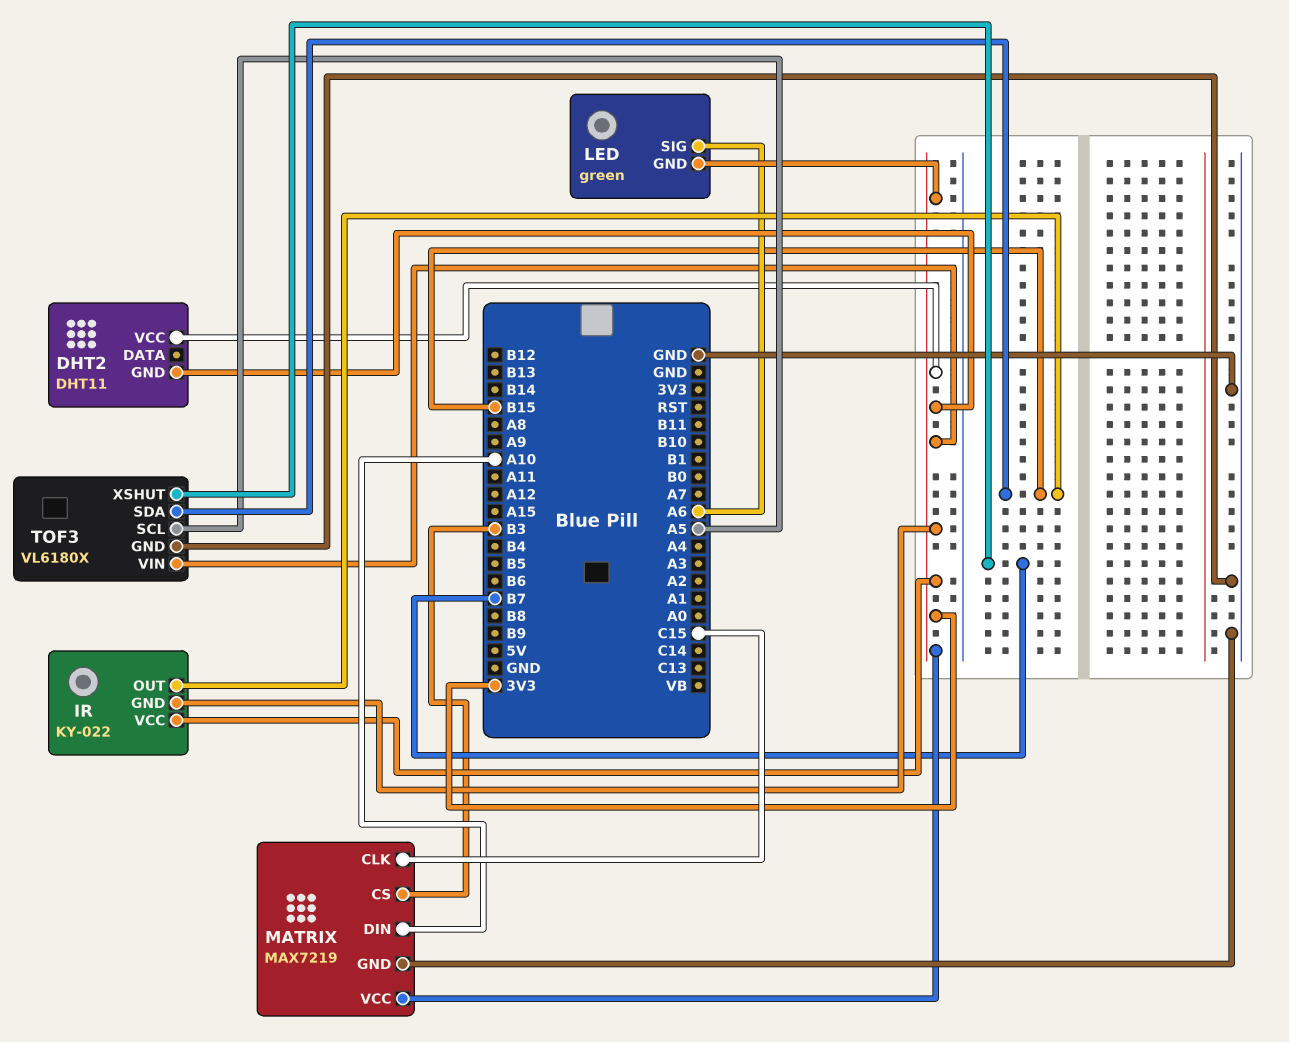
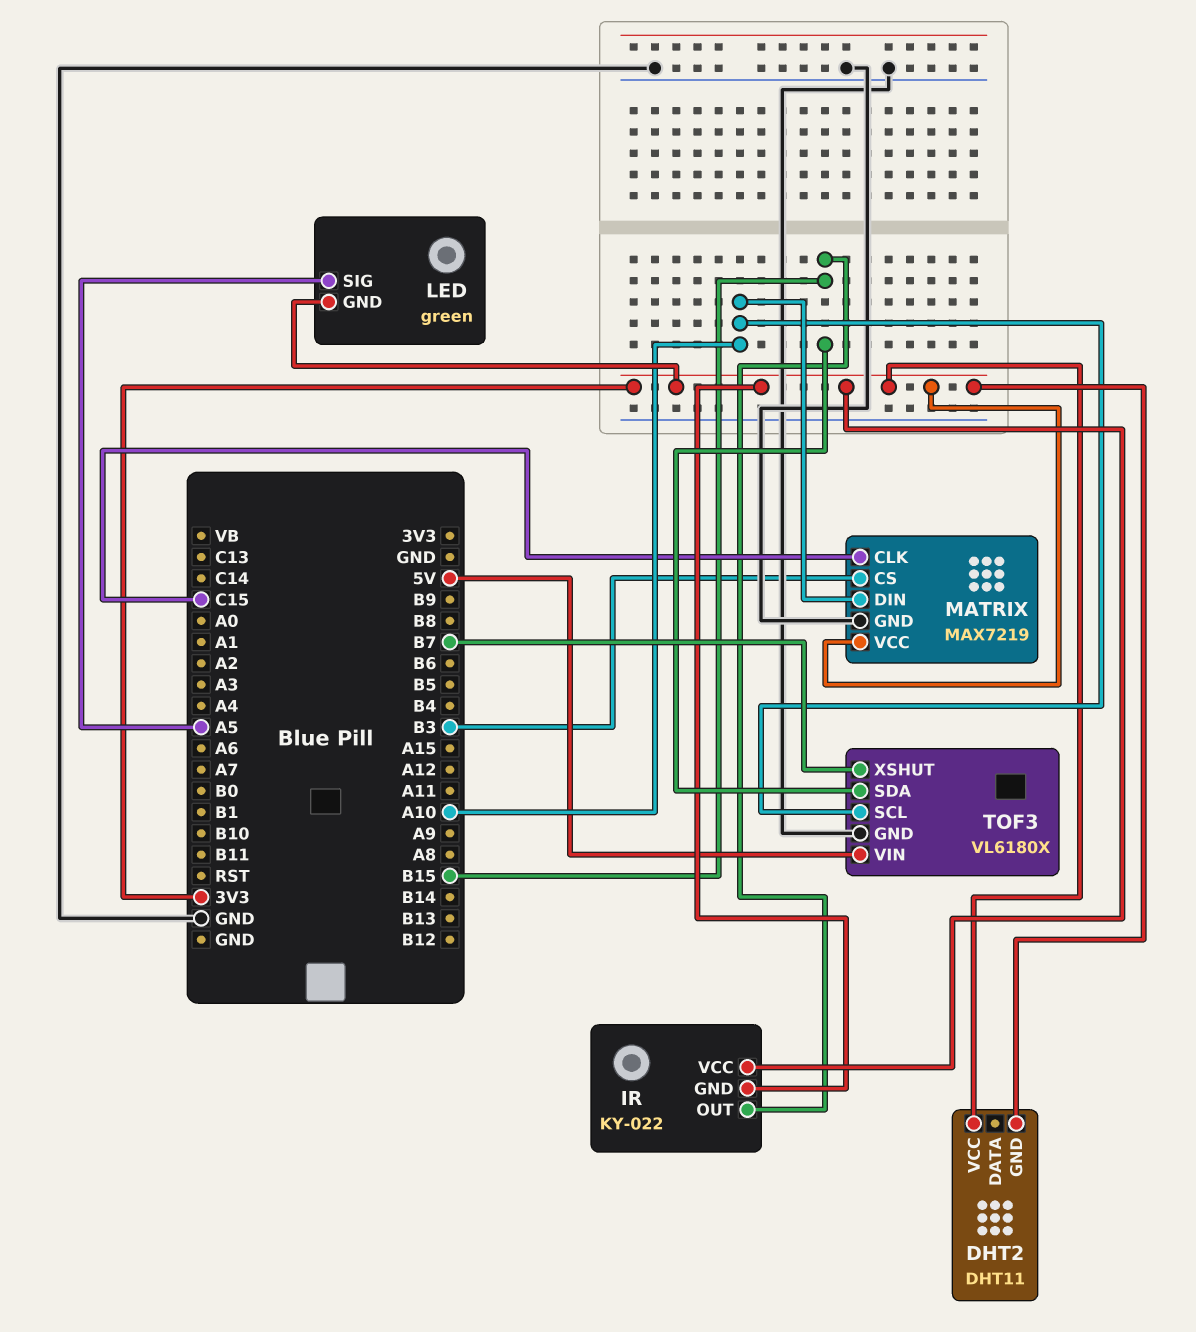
LED pin SIG: A6 -> A5
TOF3 pin SCL: A5 -> A10
TOF3 pin VIN: 3V3 -> 5V

